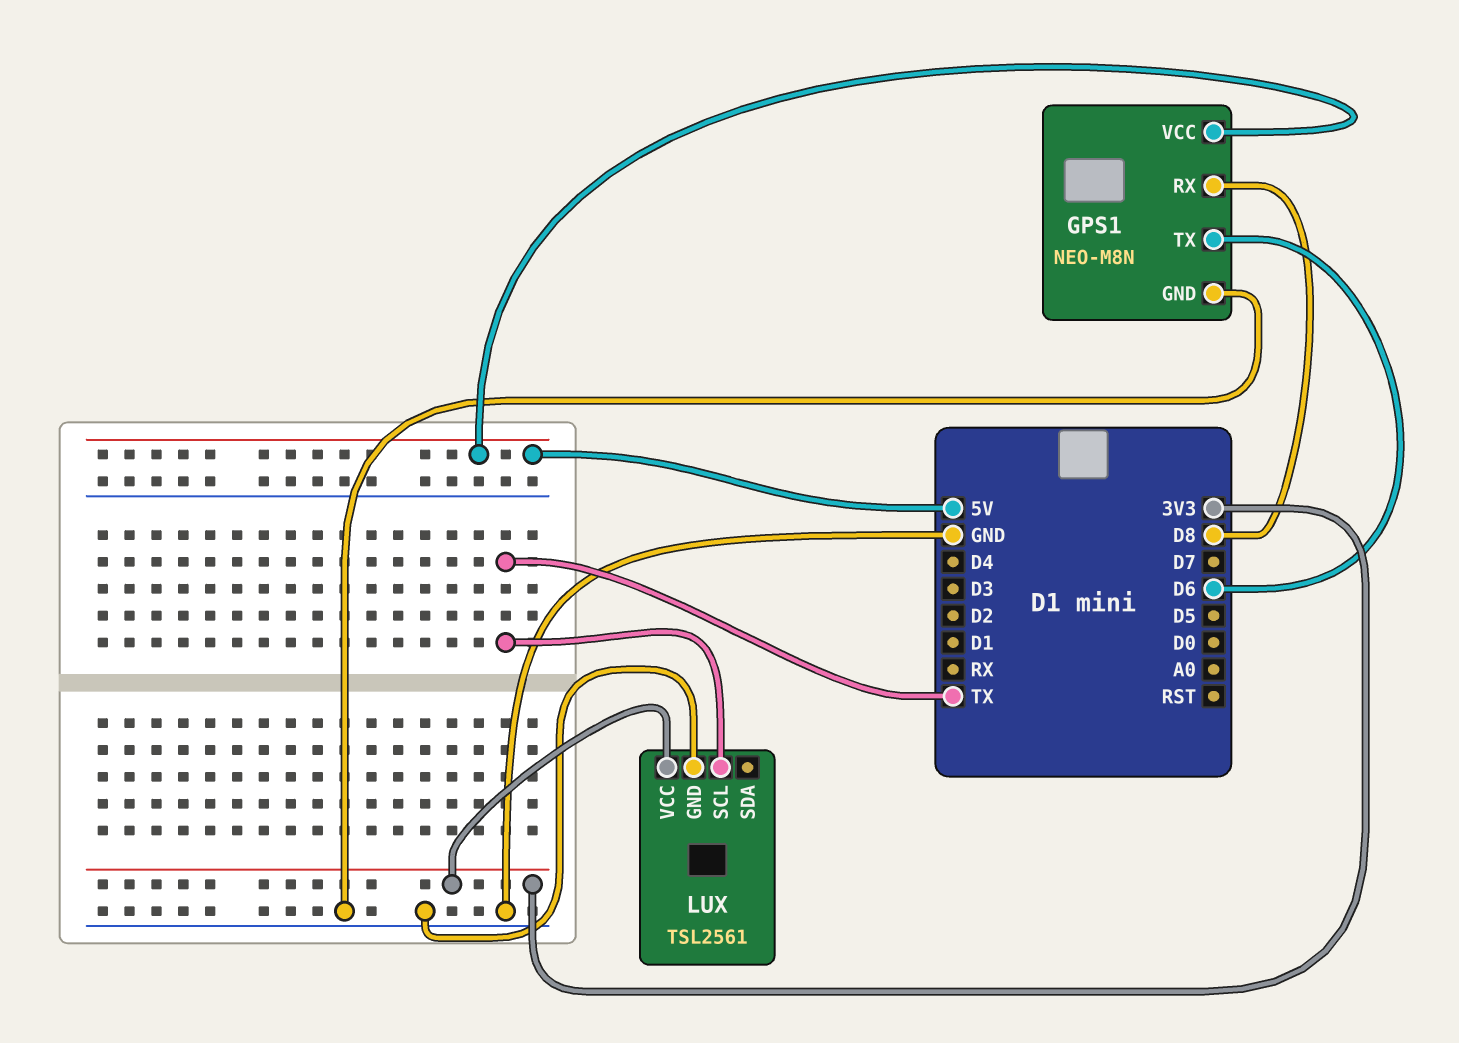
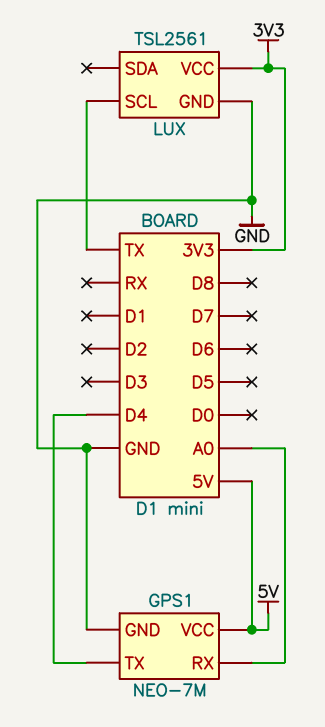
GPS1: NEO-M8N -> NEO-7M
GPS1 pin RX: D8 -> A0
GPS1 pin TX: D6 -> D4

